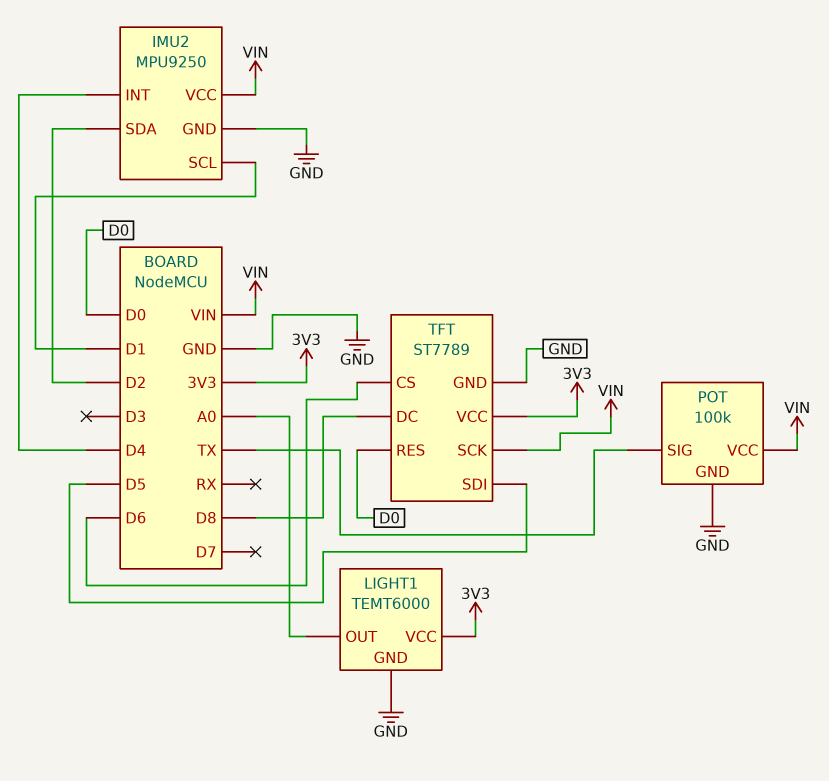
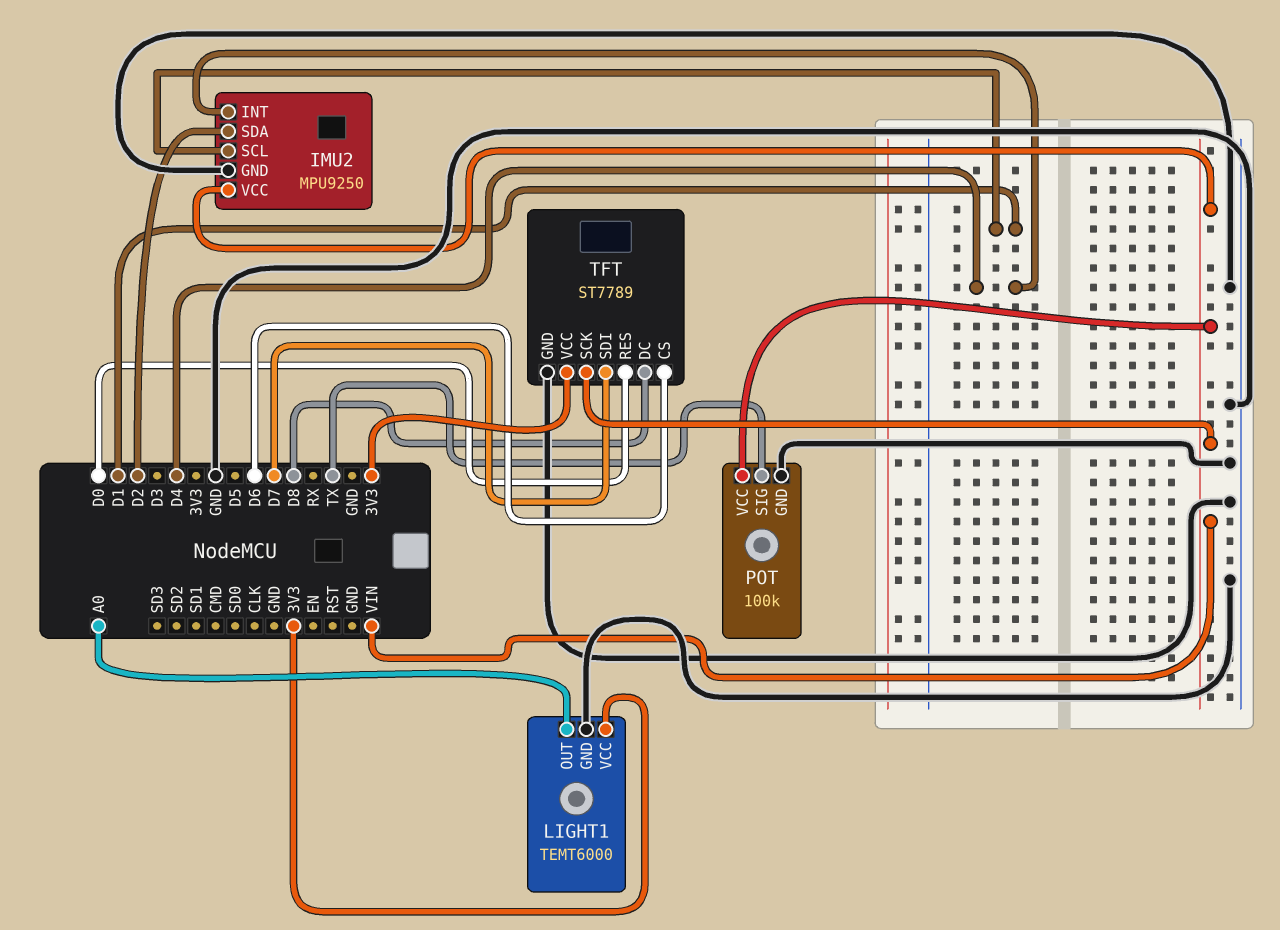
TFT pin SDI: D5 -> D7

